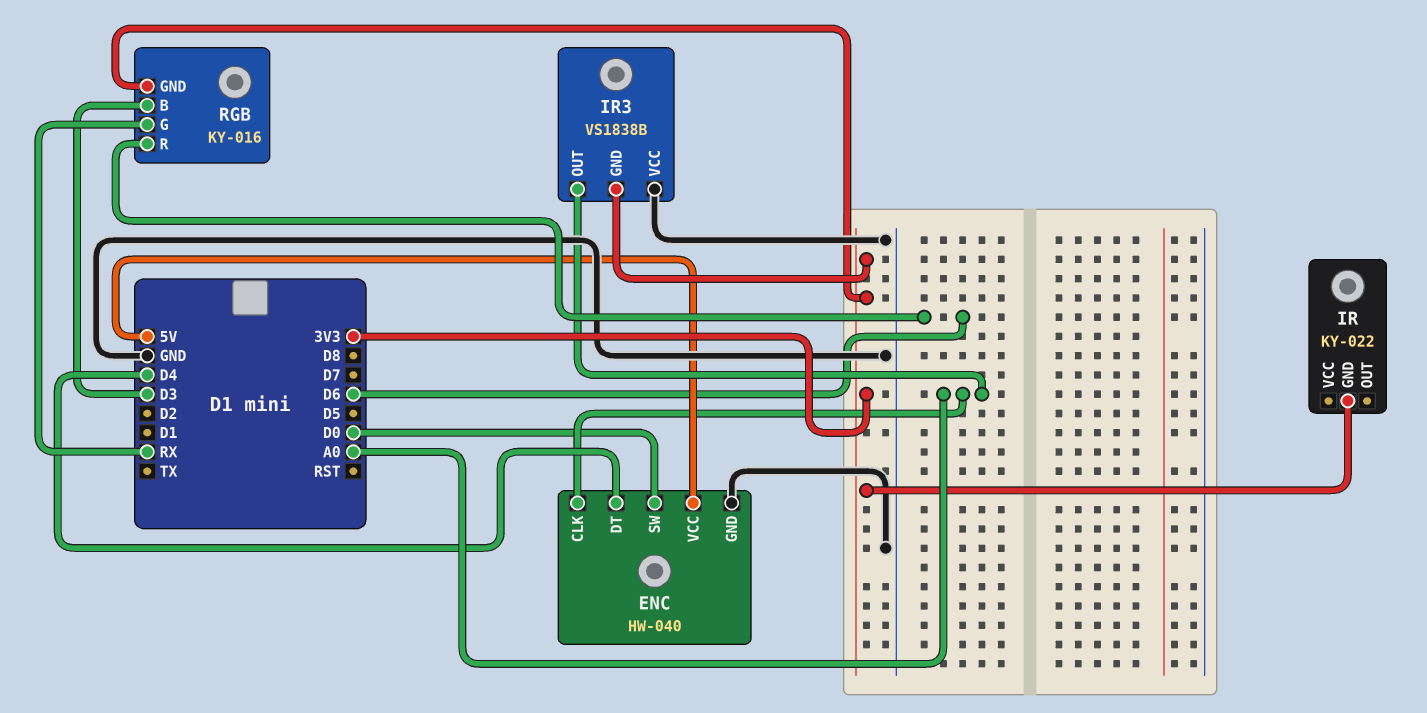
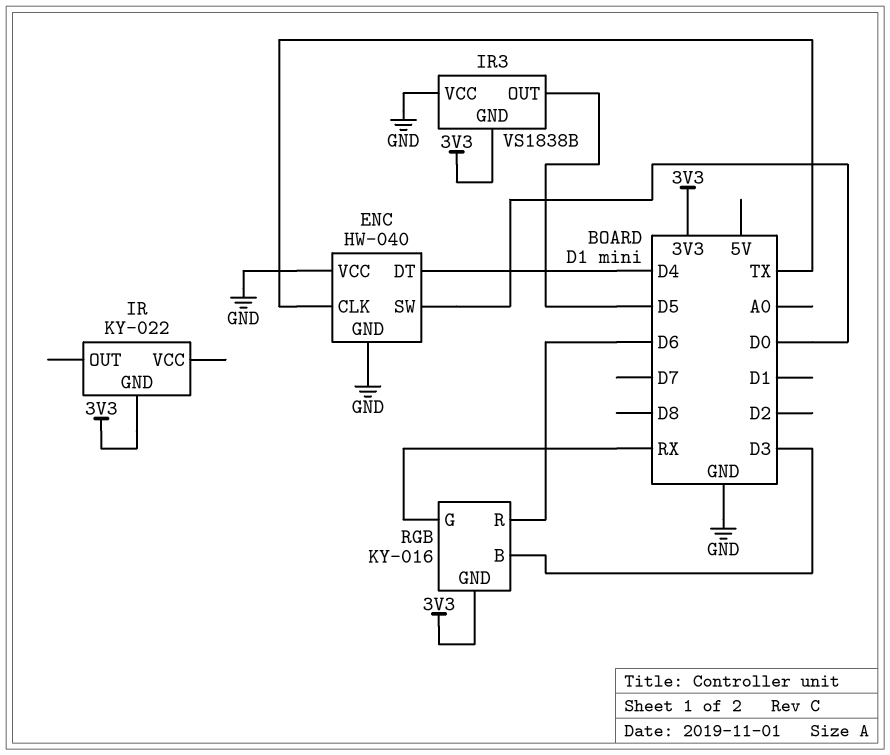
ENC pin CLK: A0 -> TX
ENC pin VCC: 5V -> GND
IR3 pin OUT: A0 -> D5

